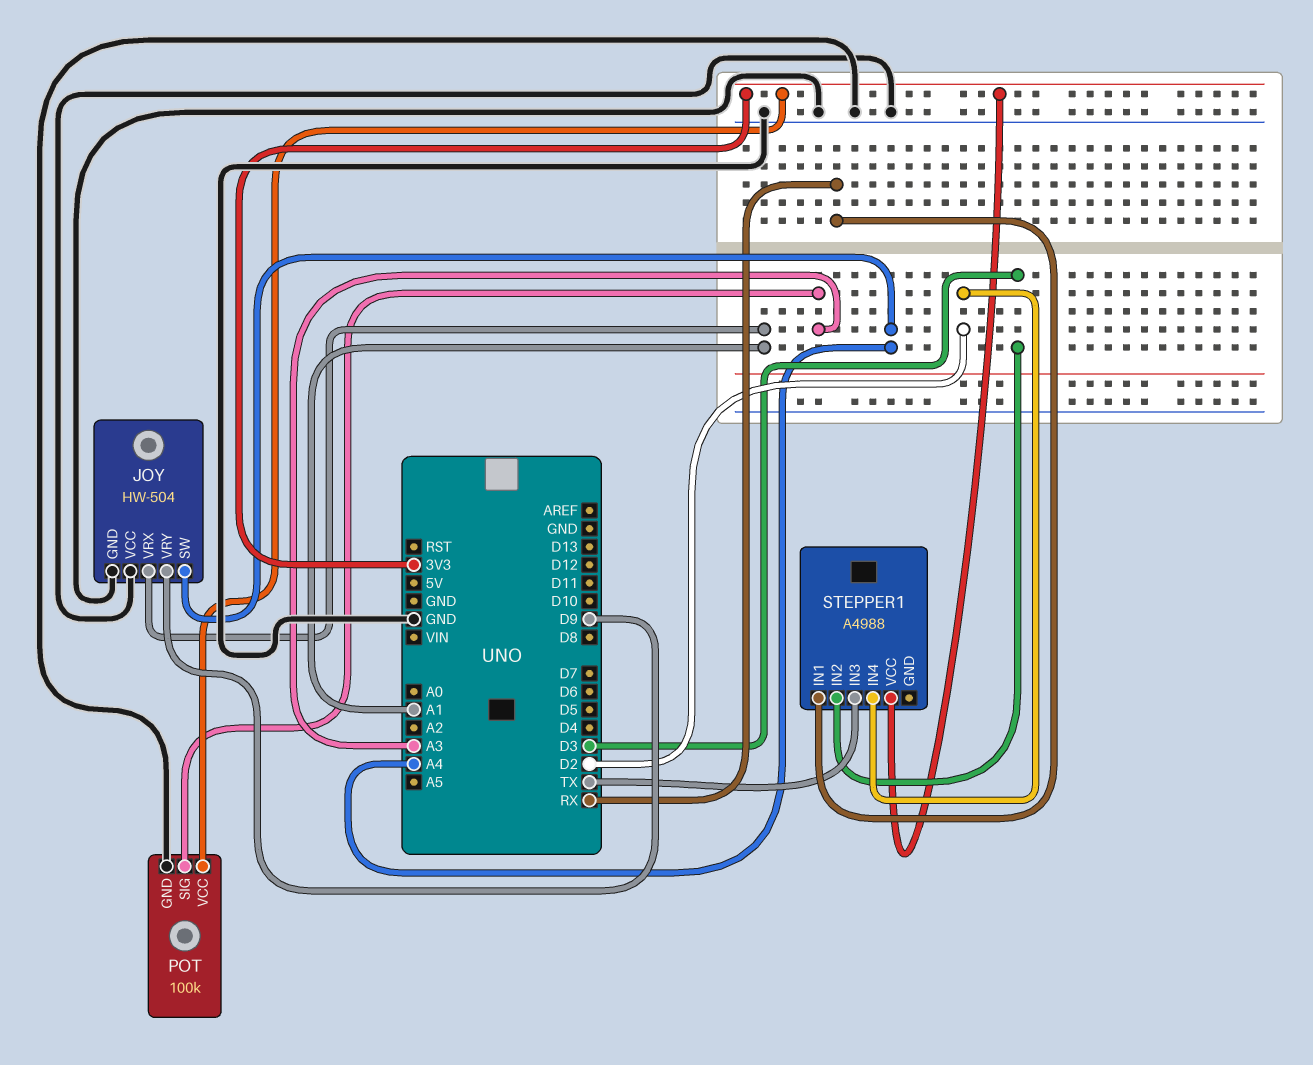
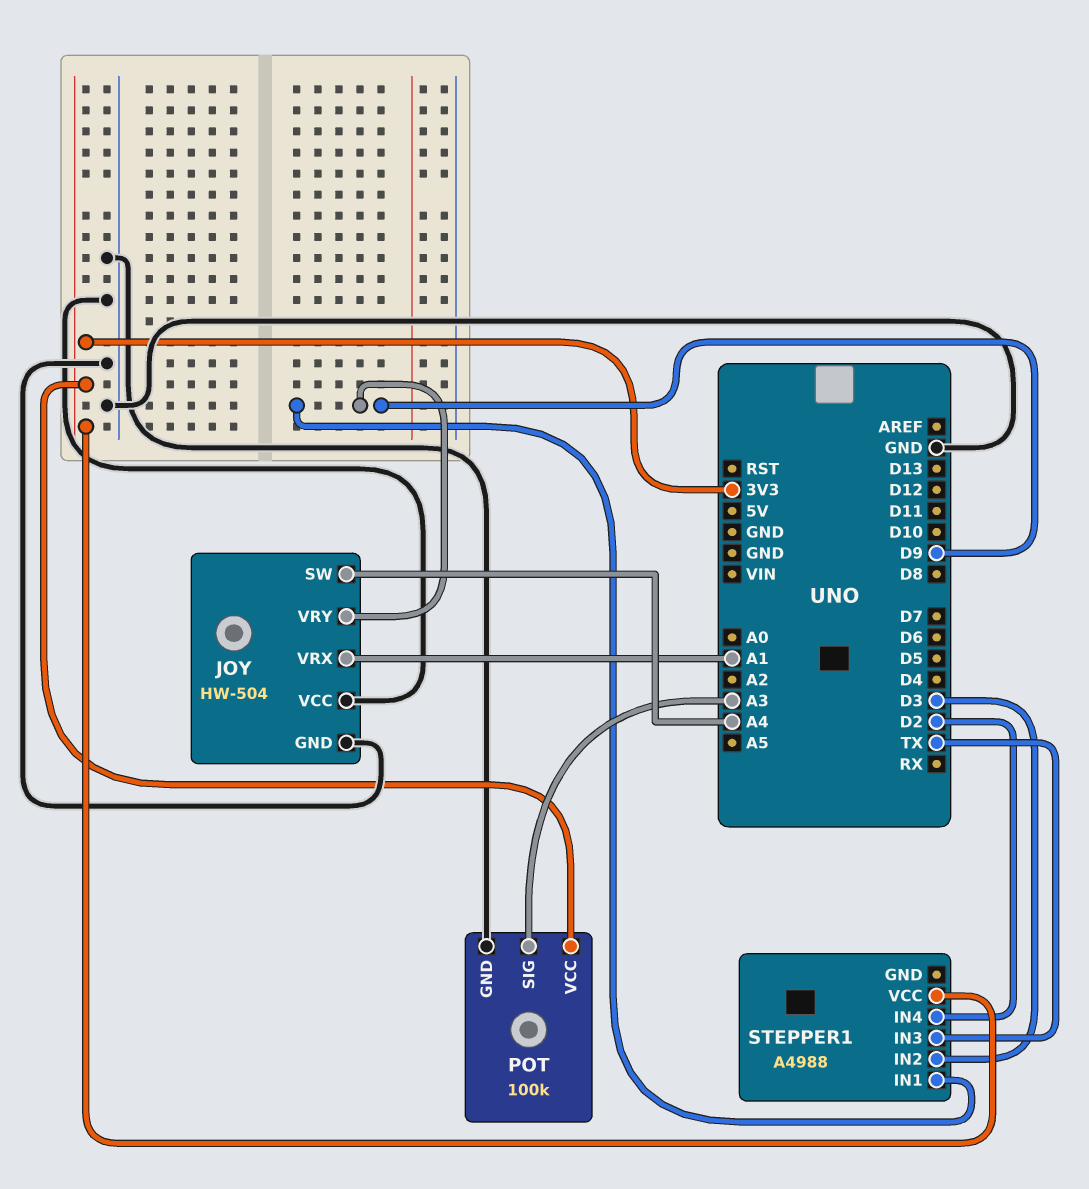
STEPPER1 pin IN1: RX -> D9

